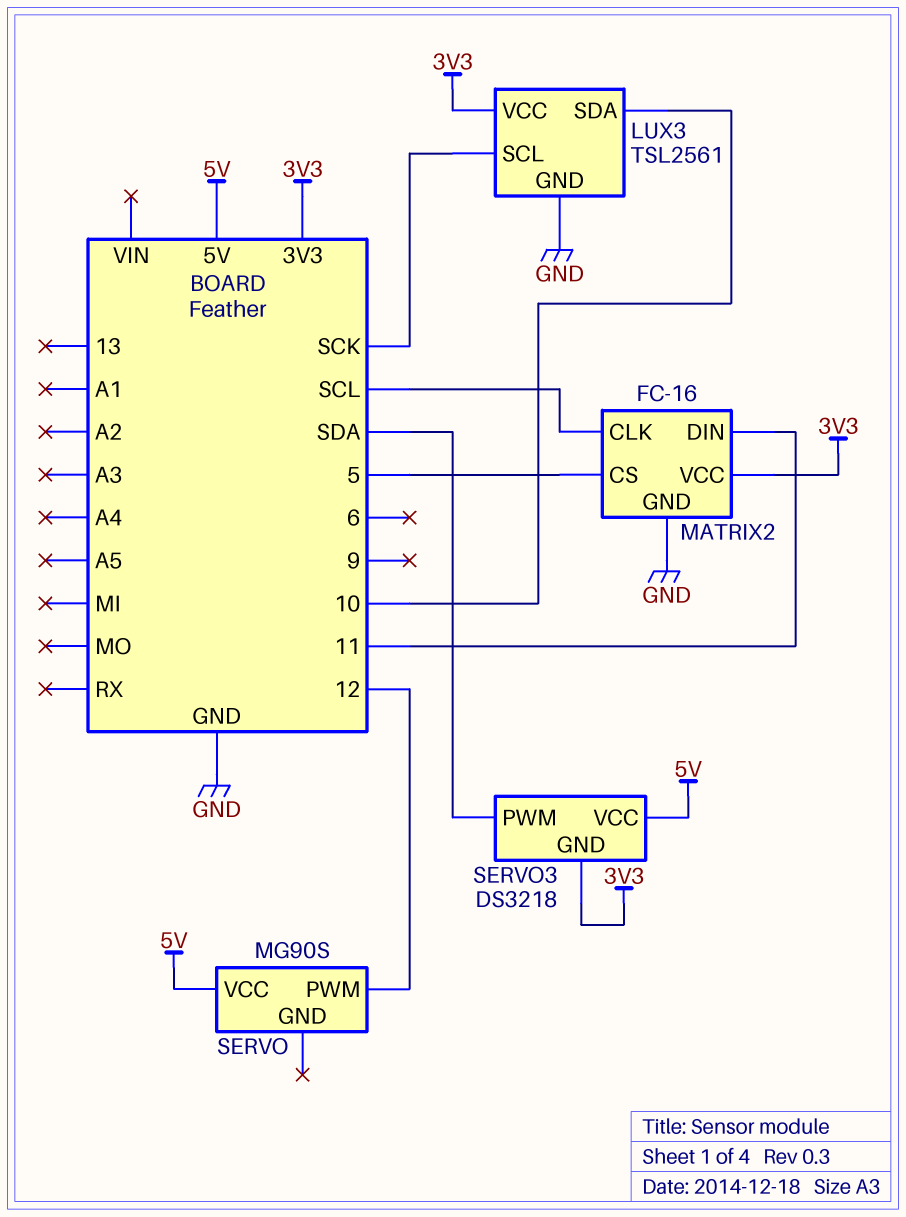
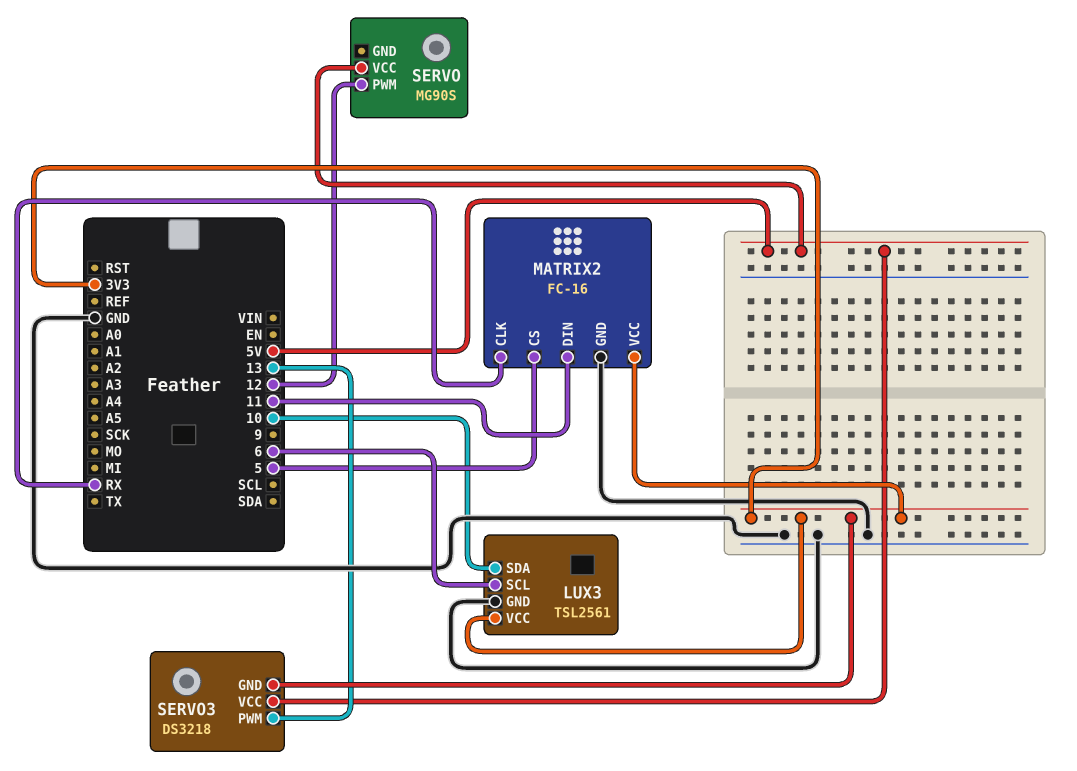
LUX3 pin SCL: SCK -> 6
MATRIX2 pin CLK: SCL -> RX
SERVO3 pin PWM: SDA -> 13

